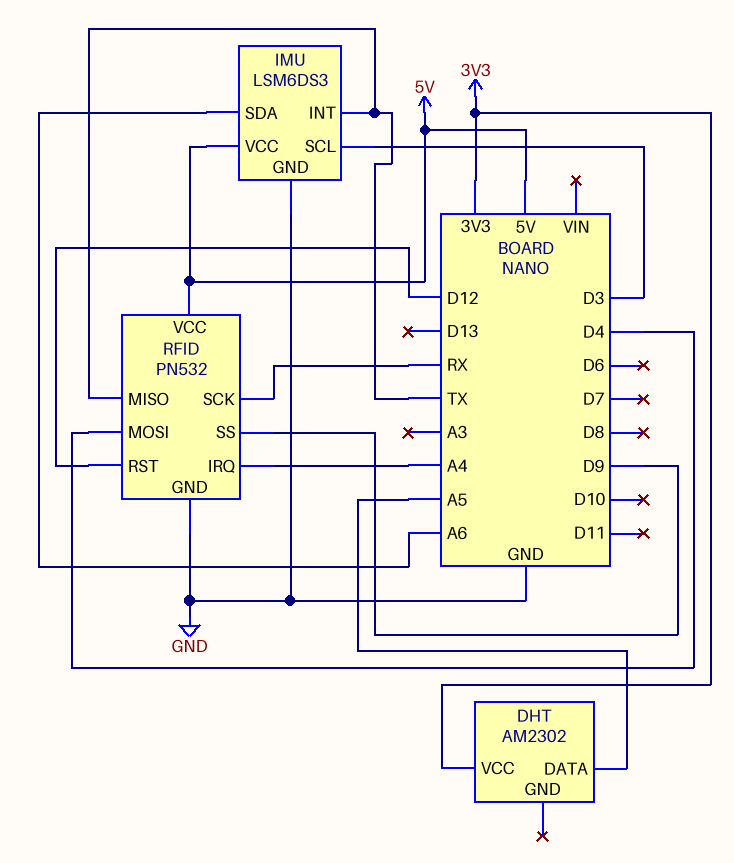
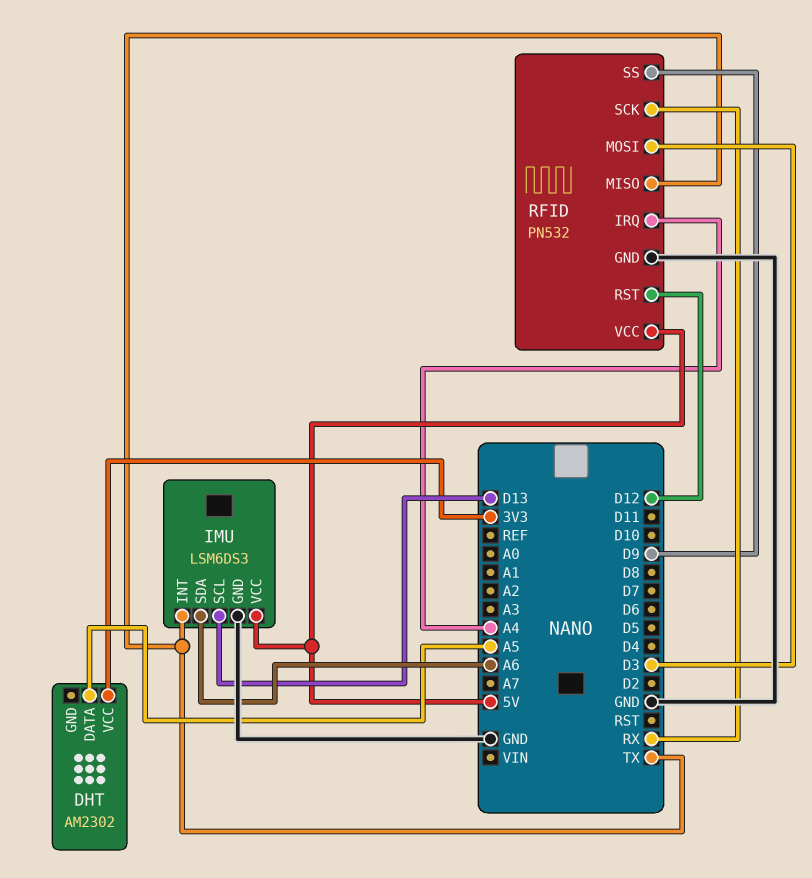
IMU pin SCL: D3 -> D13
RFID pin MOSI: D4 -> D3

